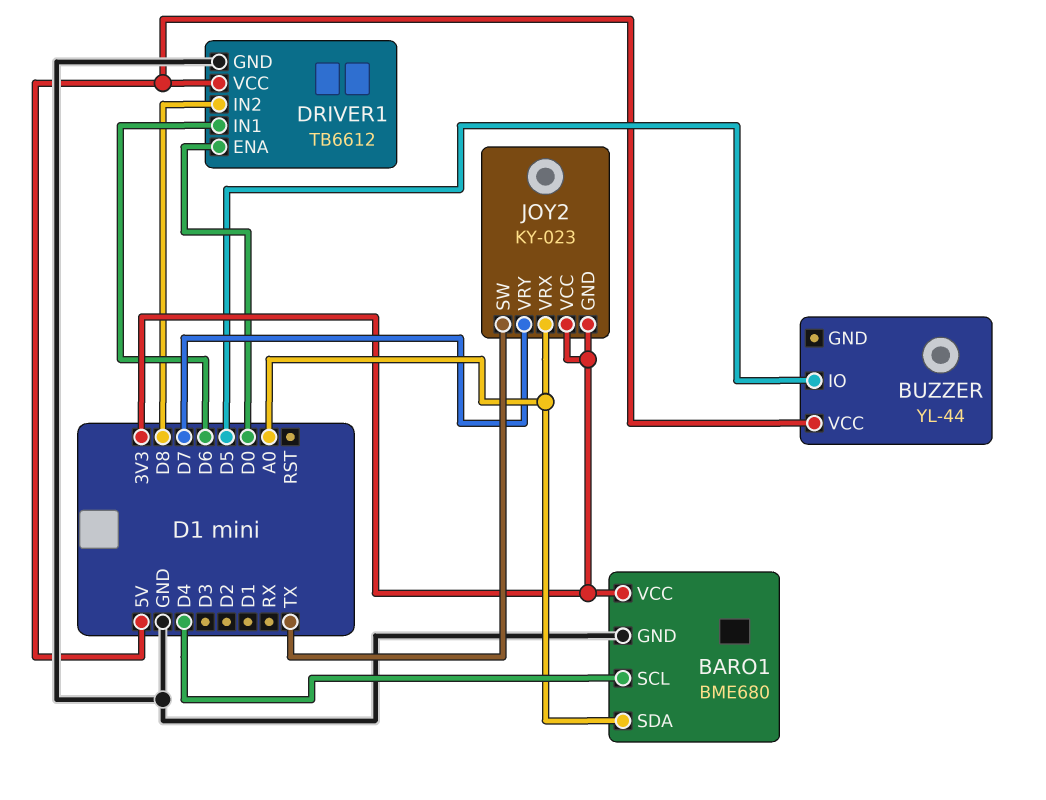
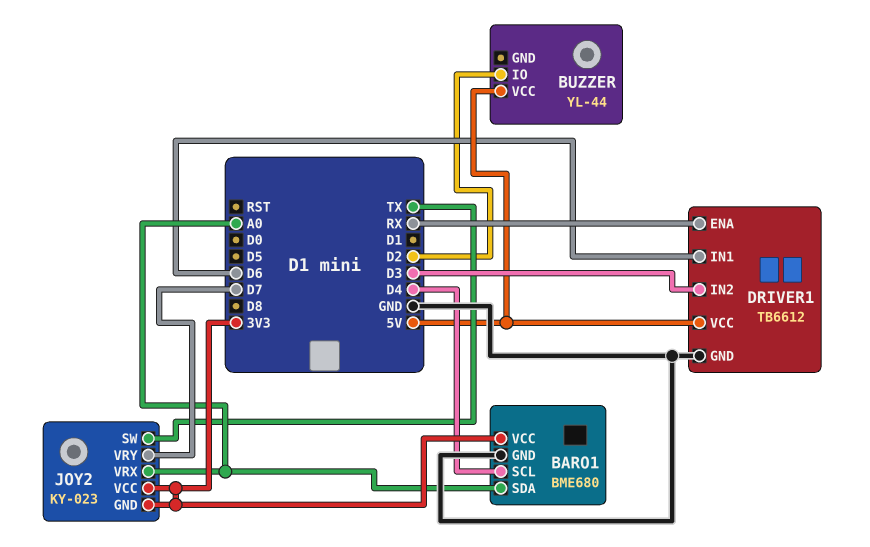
BUZZER pin IO: D5 -> D2
DRIVER1 pin ENA: D0 -> RX
DRIVER1 pin IN2: D8 -> D3

